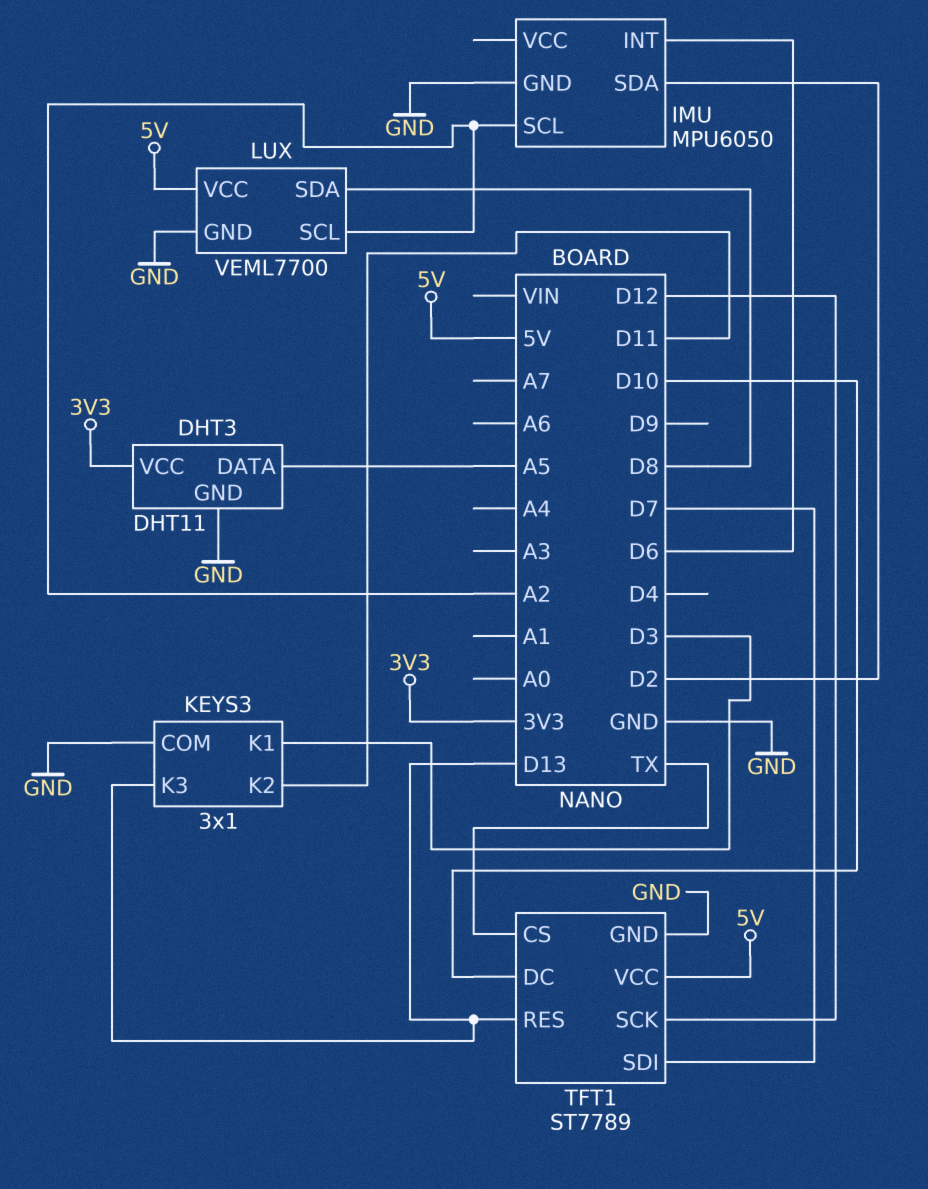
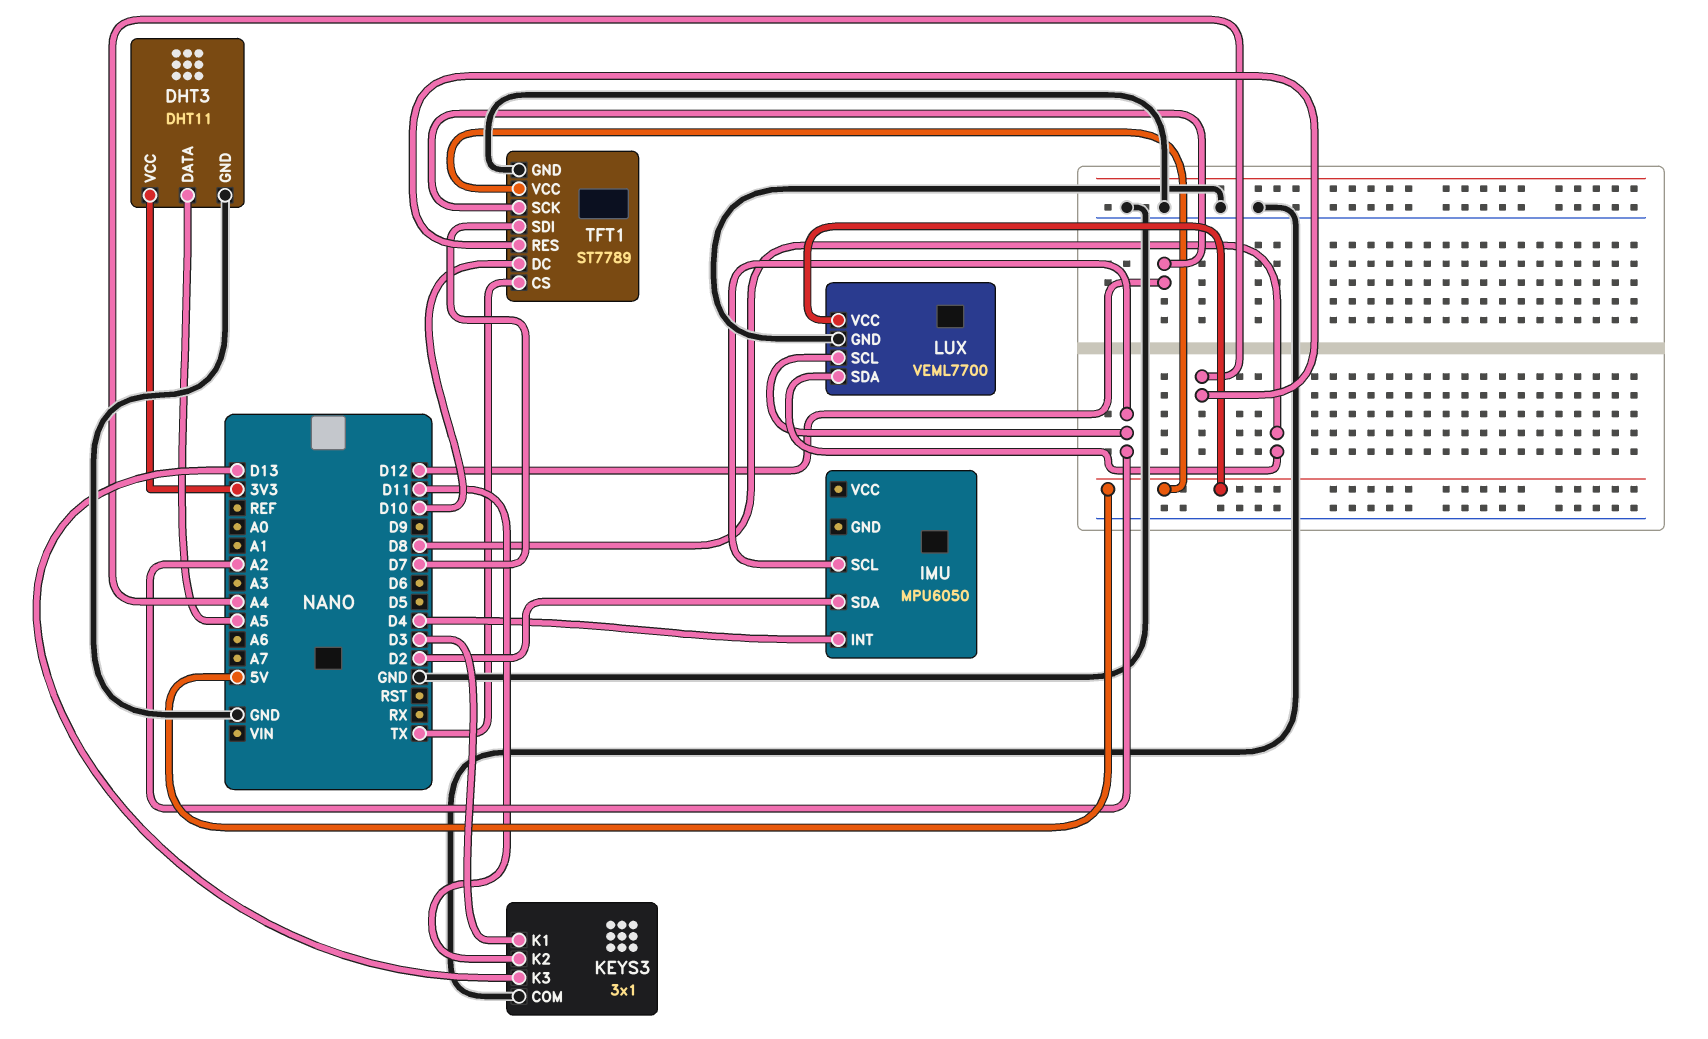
IMU pin GND: GND -> none
IMU pin INT: D6 -> D4
TFT1 pin RES: D13 -> A4

